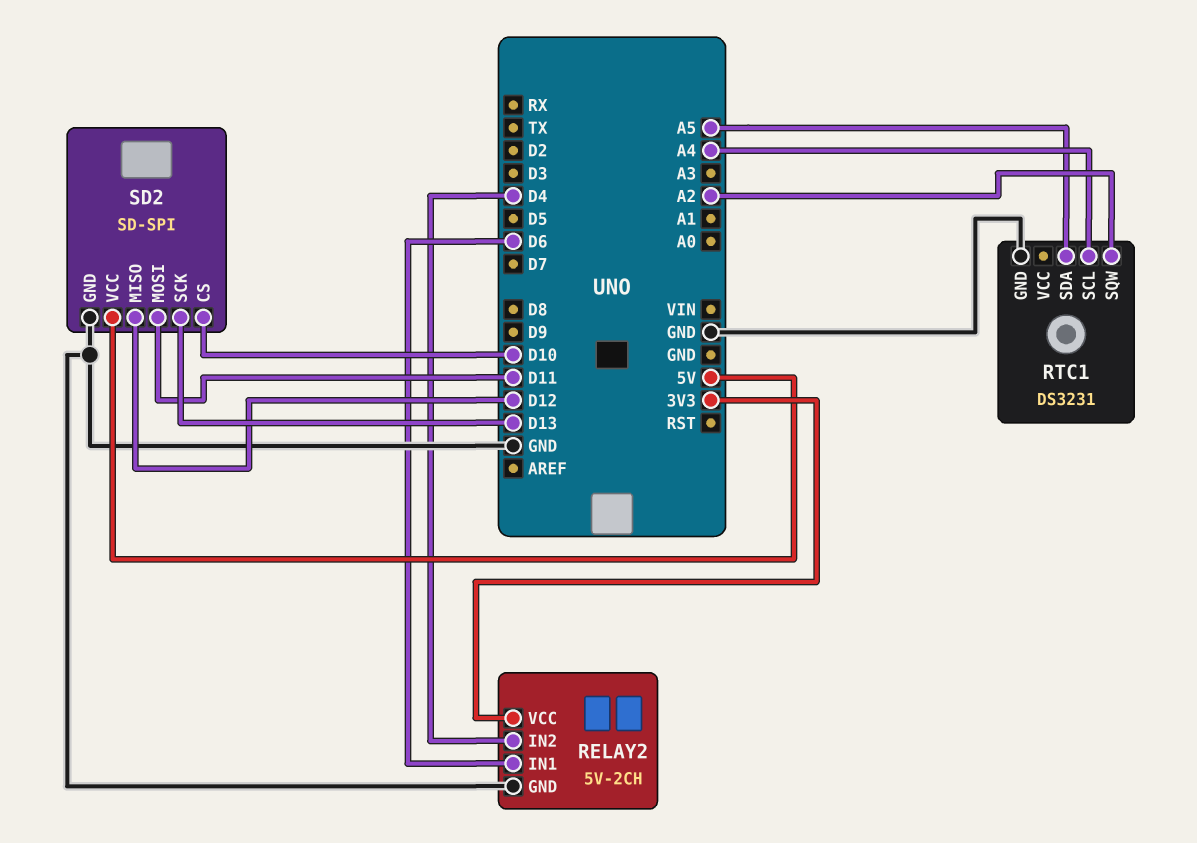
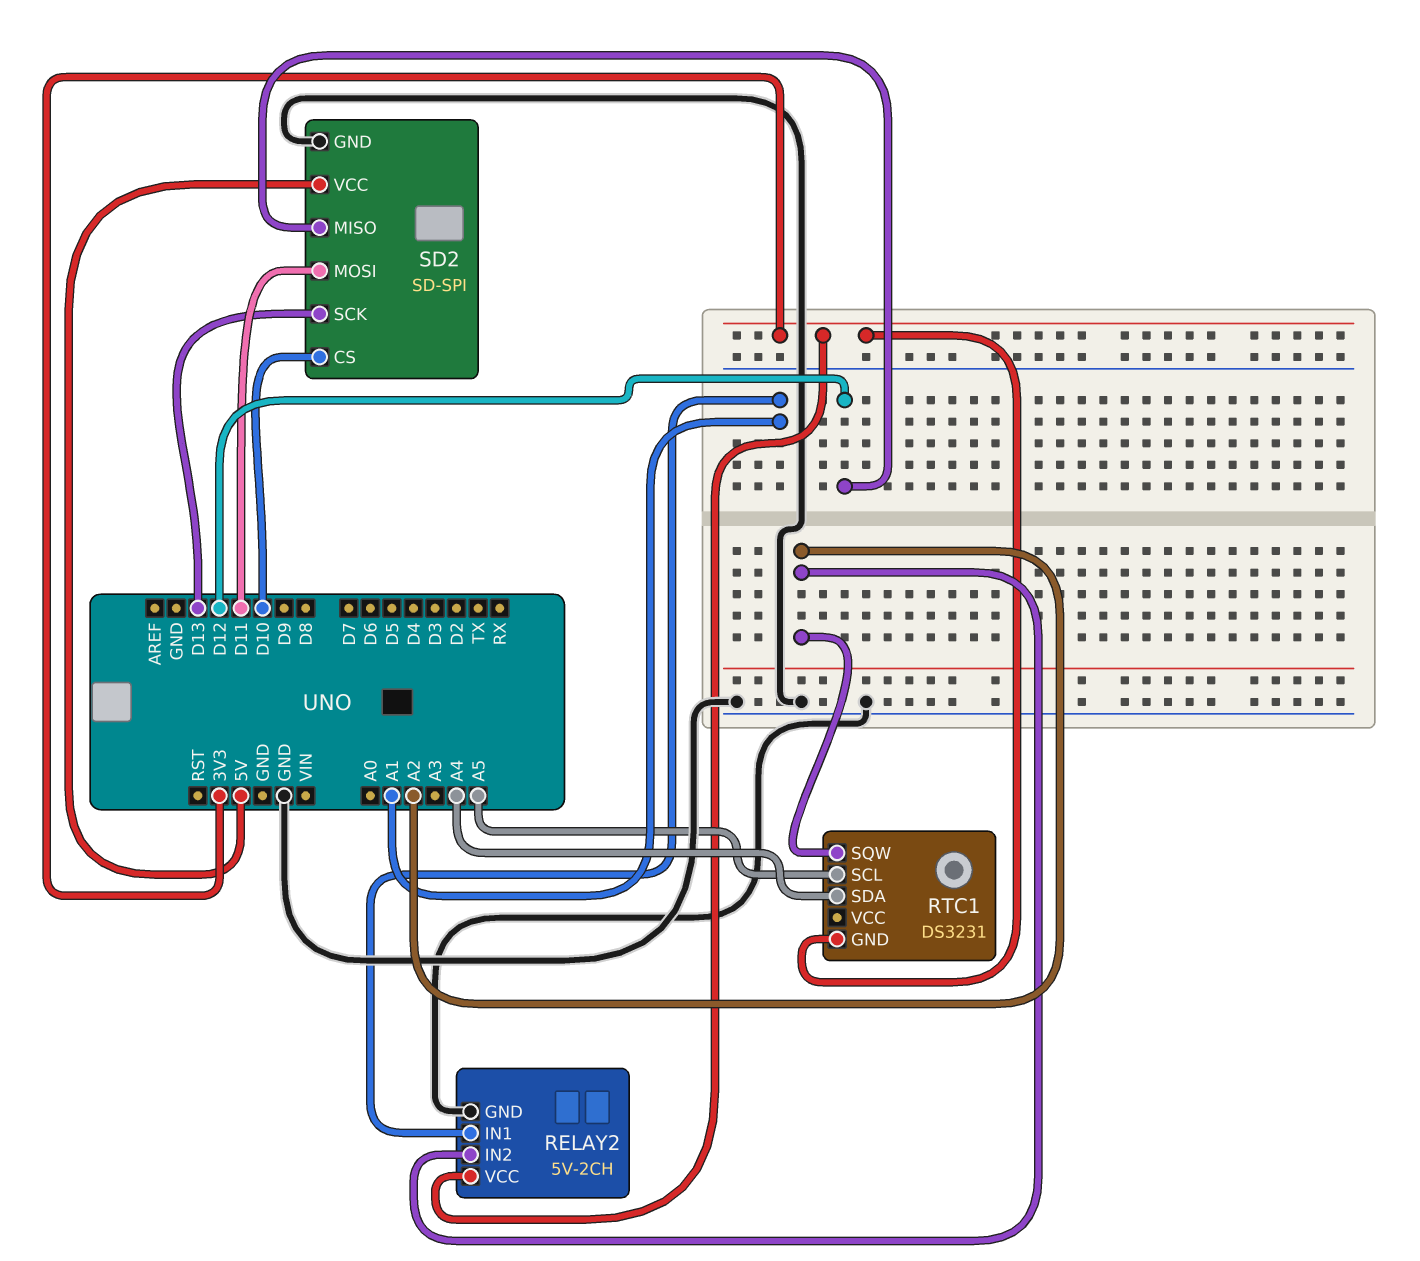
RELAY2 pin IN1: D6 -> A1
RELAY2 pin IN2: D4 -> A2
RTC1 pin GND: GND -> 3V3
RTC1 pin SCL: A4 -> A5
RTC1 pin SDA: A5 -> A4

